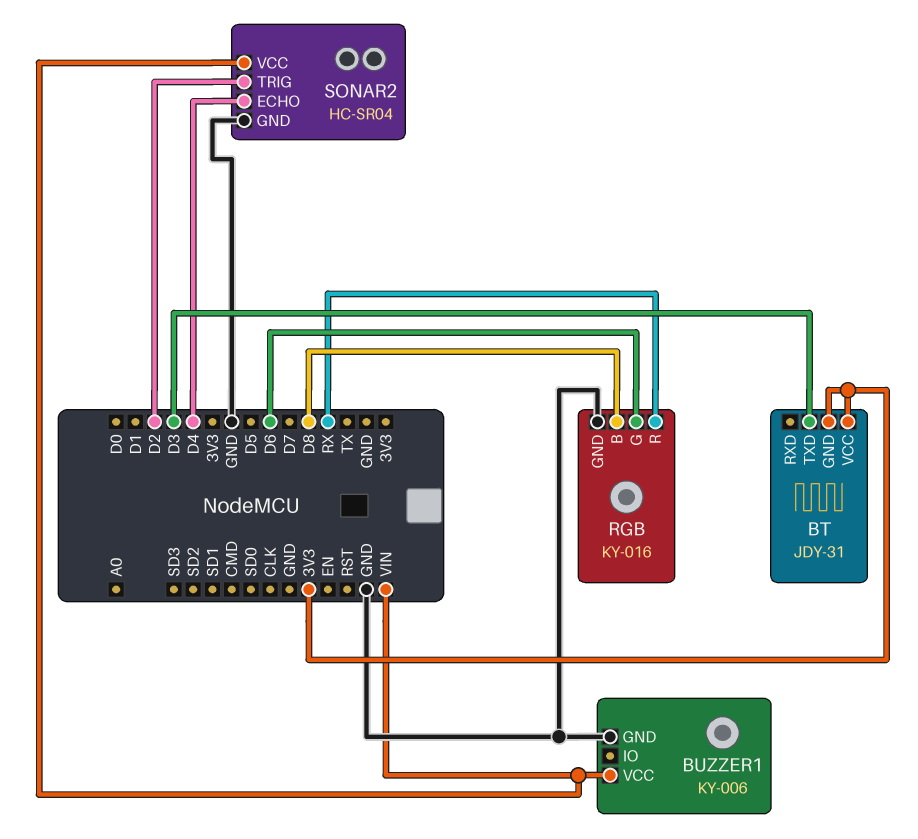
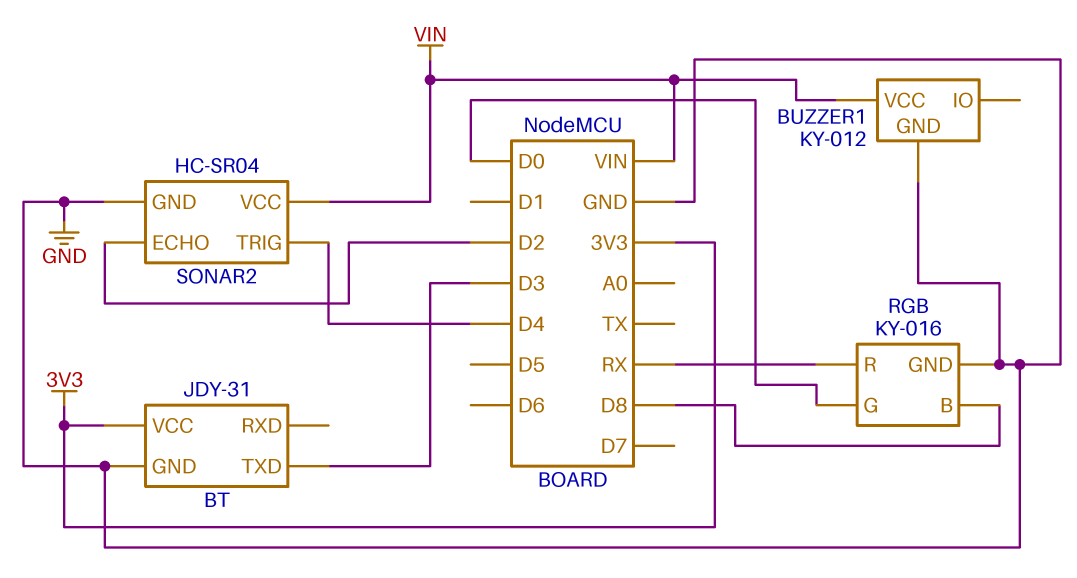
BT pin GND: 3V3 -> GND
BUZZER1: KY-006 -> KY-012
RGB pin G: D6 -> D0
SONAR2 pin ECHO: D4 -> D2
SONAR2 pin TRIG: D2 -> D4

